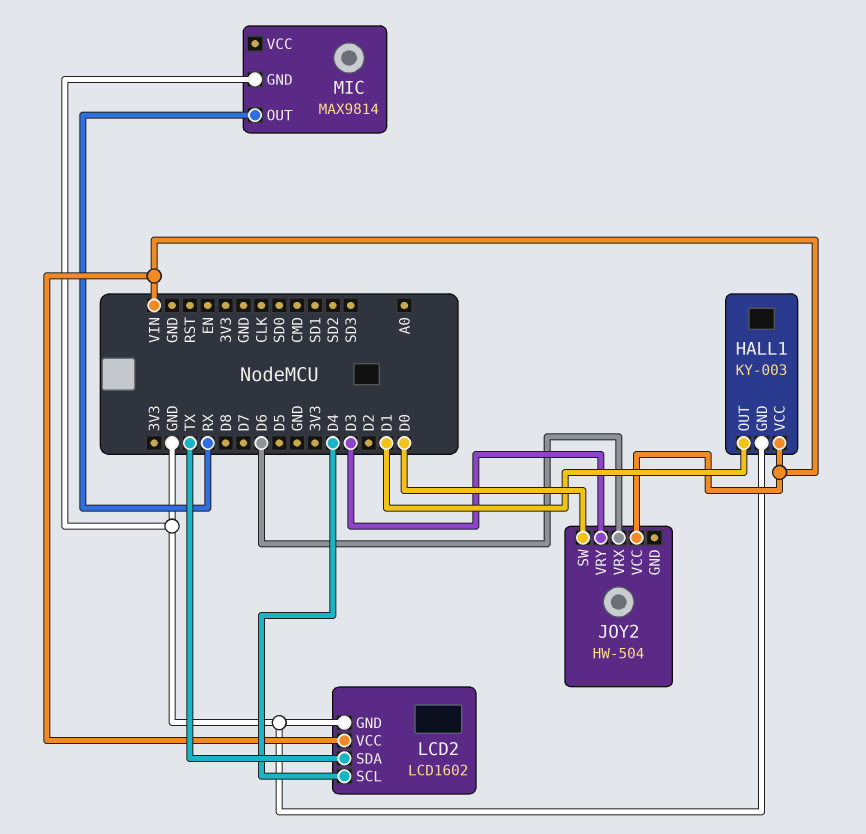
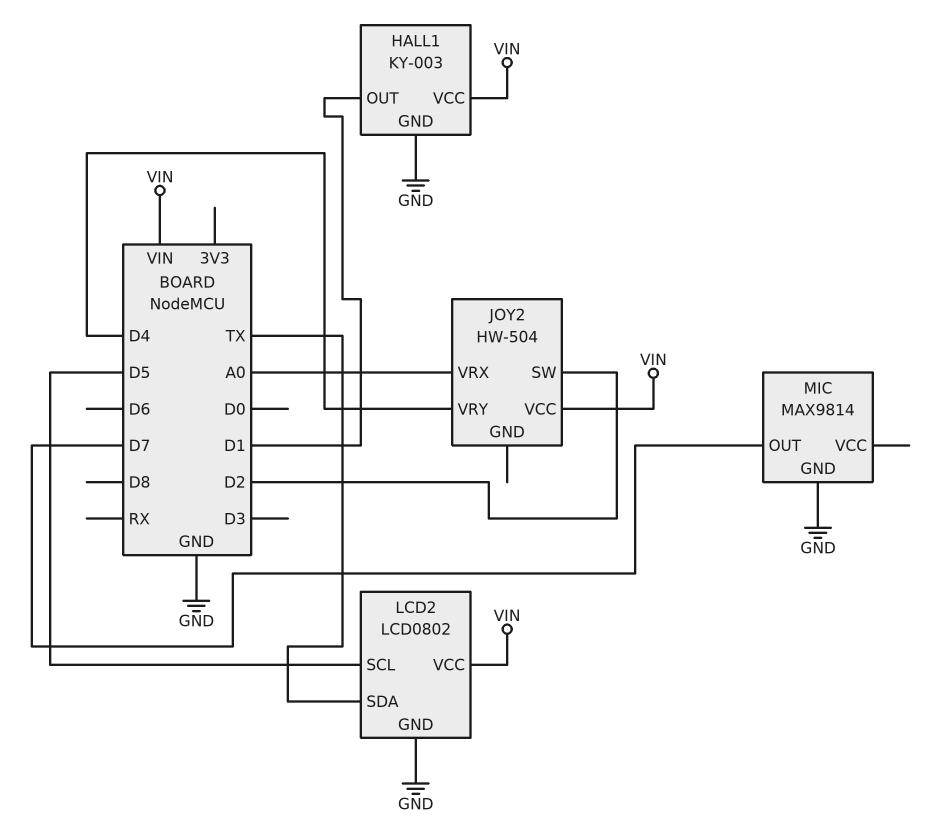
JOY2 pin SW: D0 -> D2
JOY2 pin VRX: D6 -> A0
JOY2 pin VRY: D3 -> D4
LCD2: LCD1602 -> LCD0802
LCD2 pin SCL: D4 -> D5
MIC pin OUT: RX -> D7

